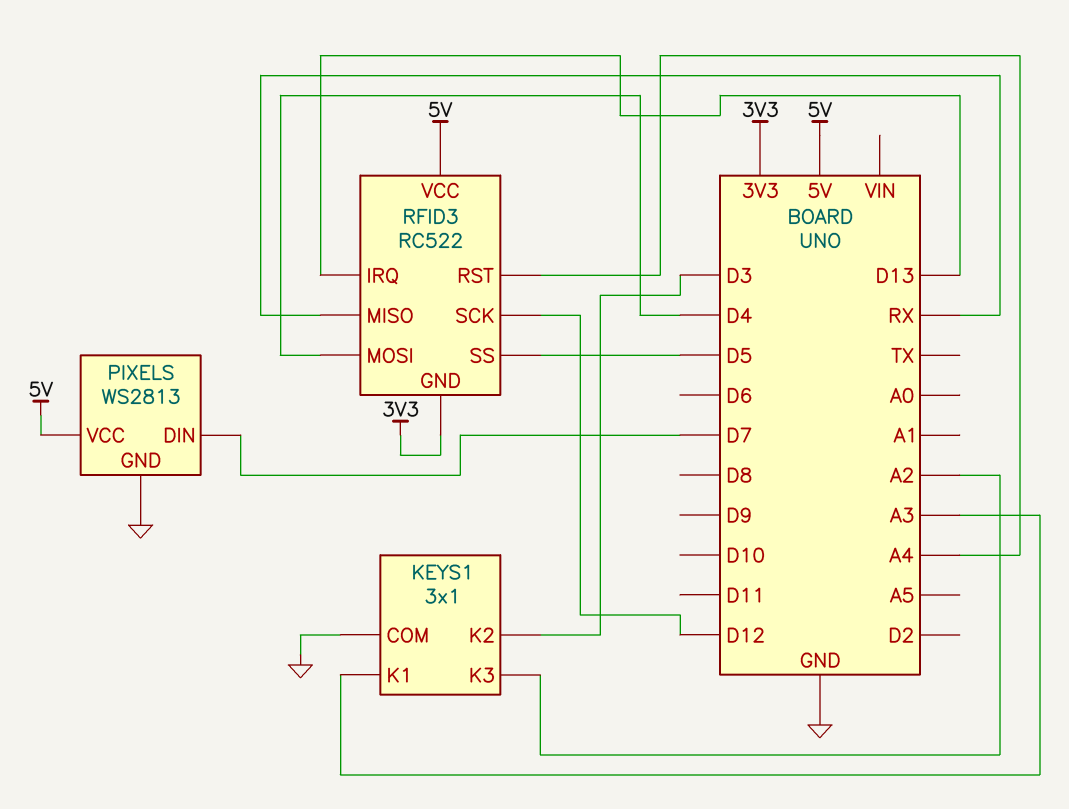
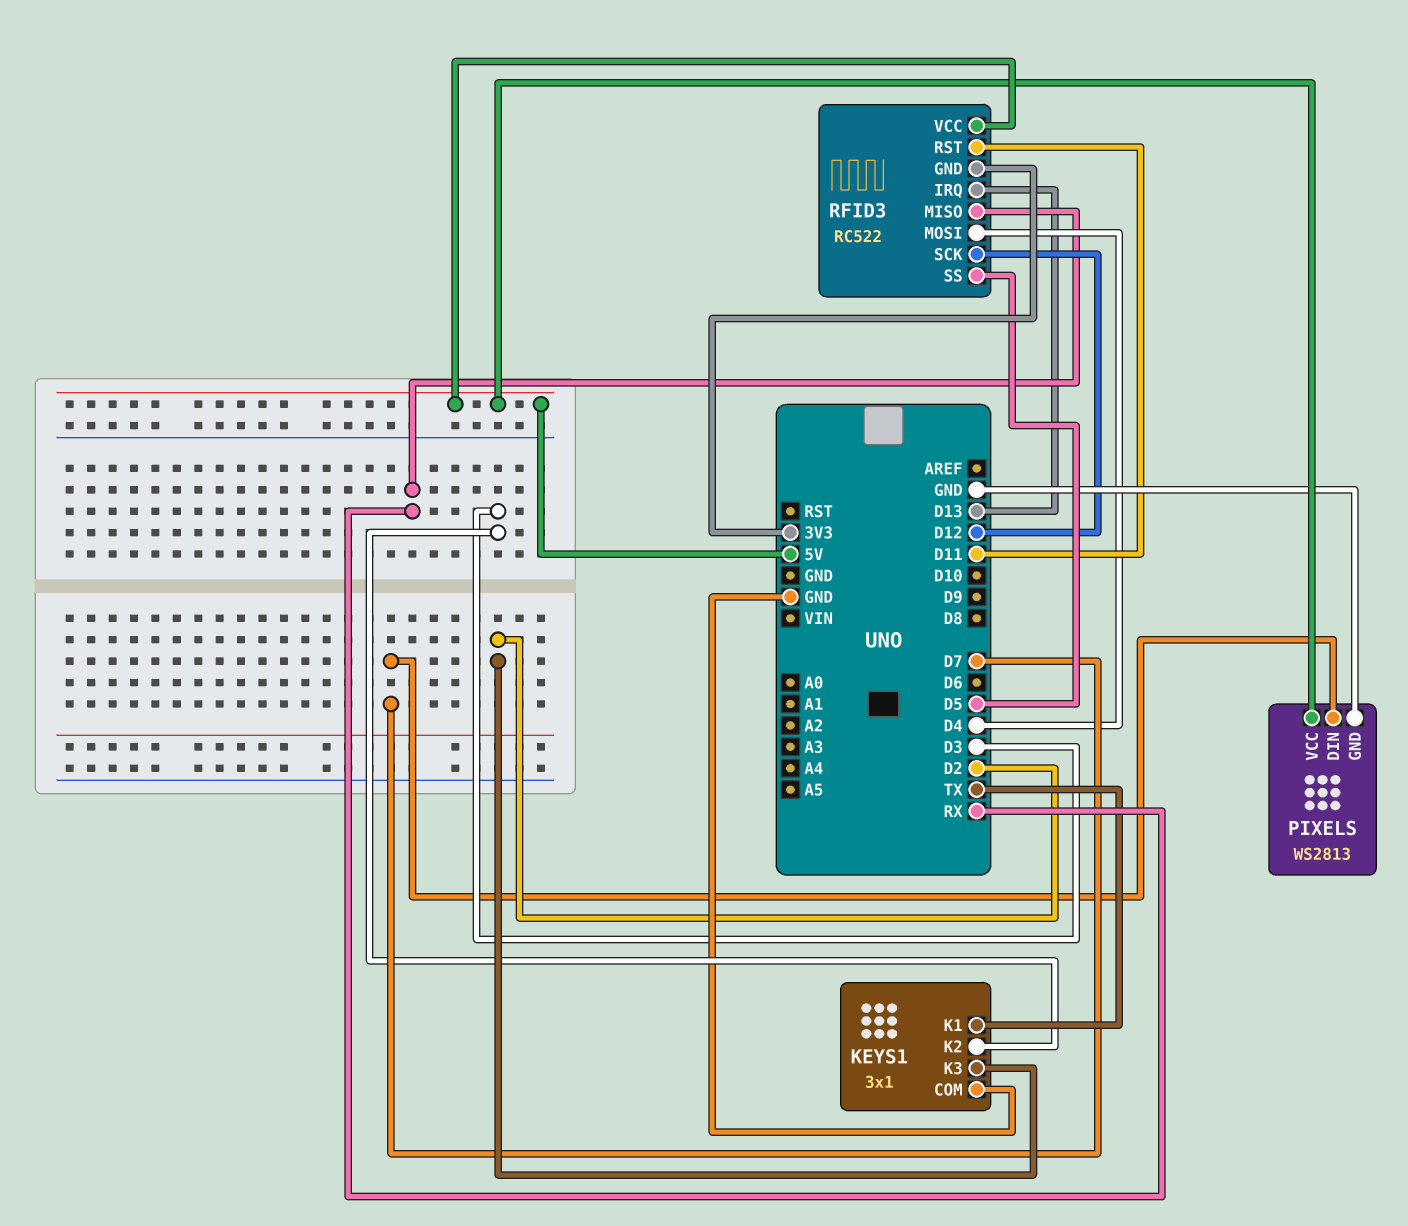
KEYS1 pin K1: A3 -> TX
KEYS1 pin K3: A2 -> D2
RFID3 pin RST: A4 -> D11

